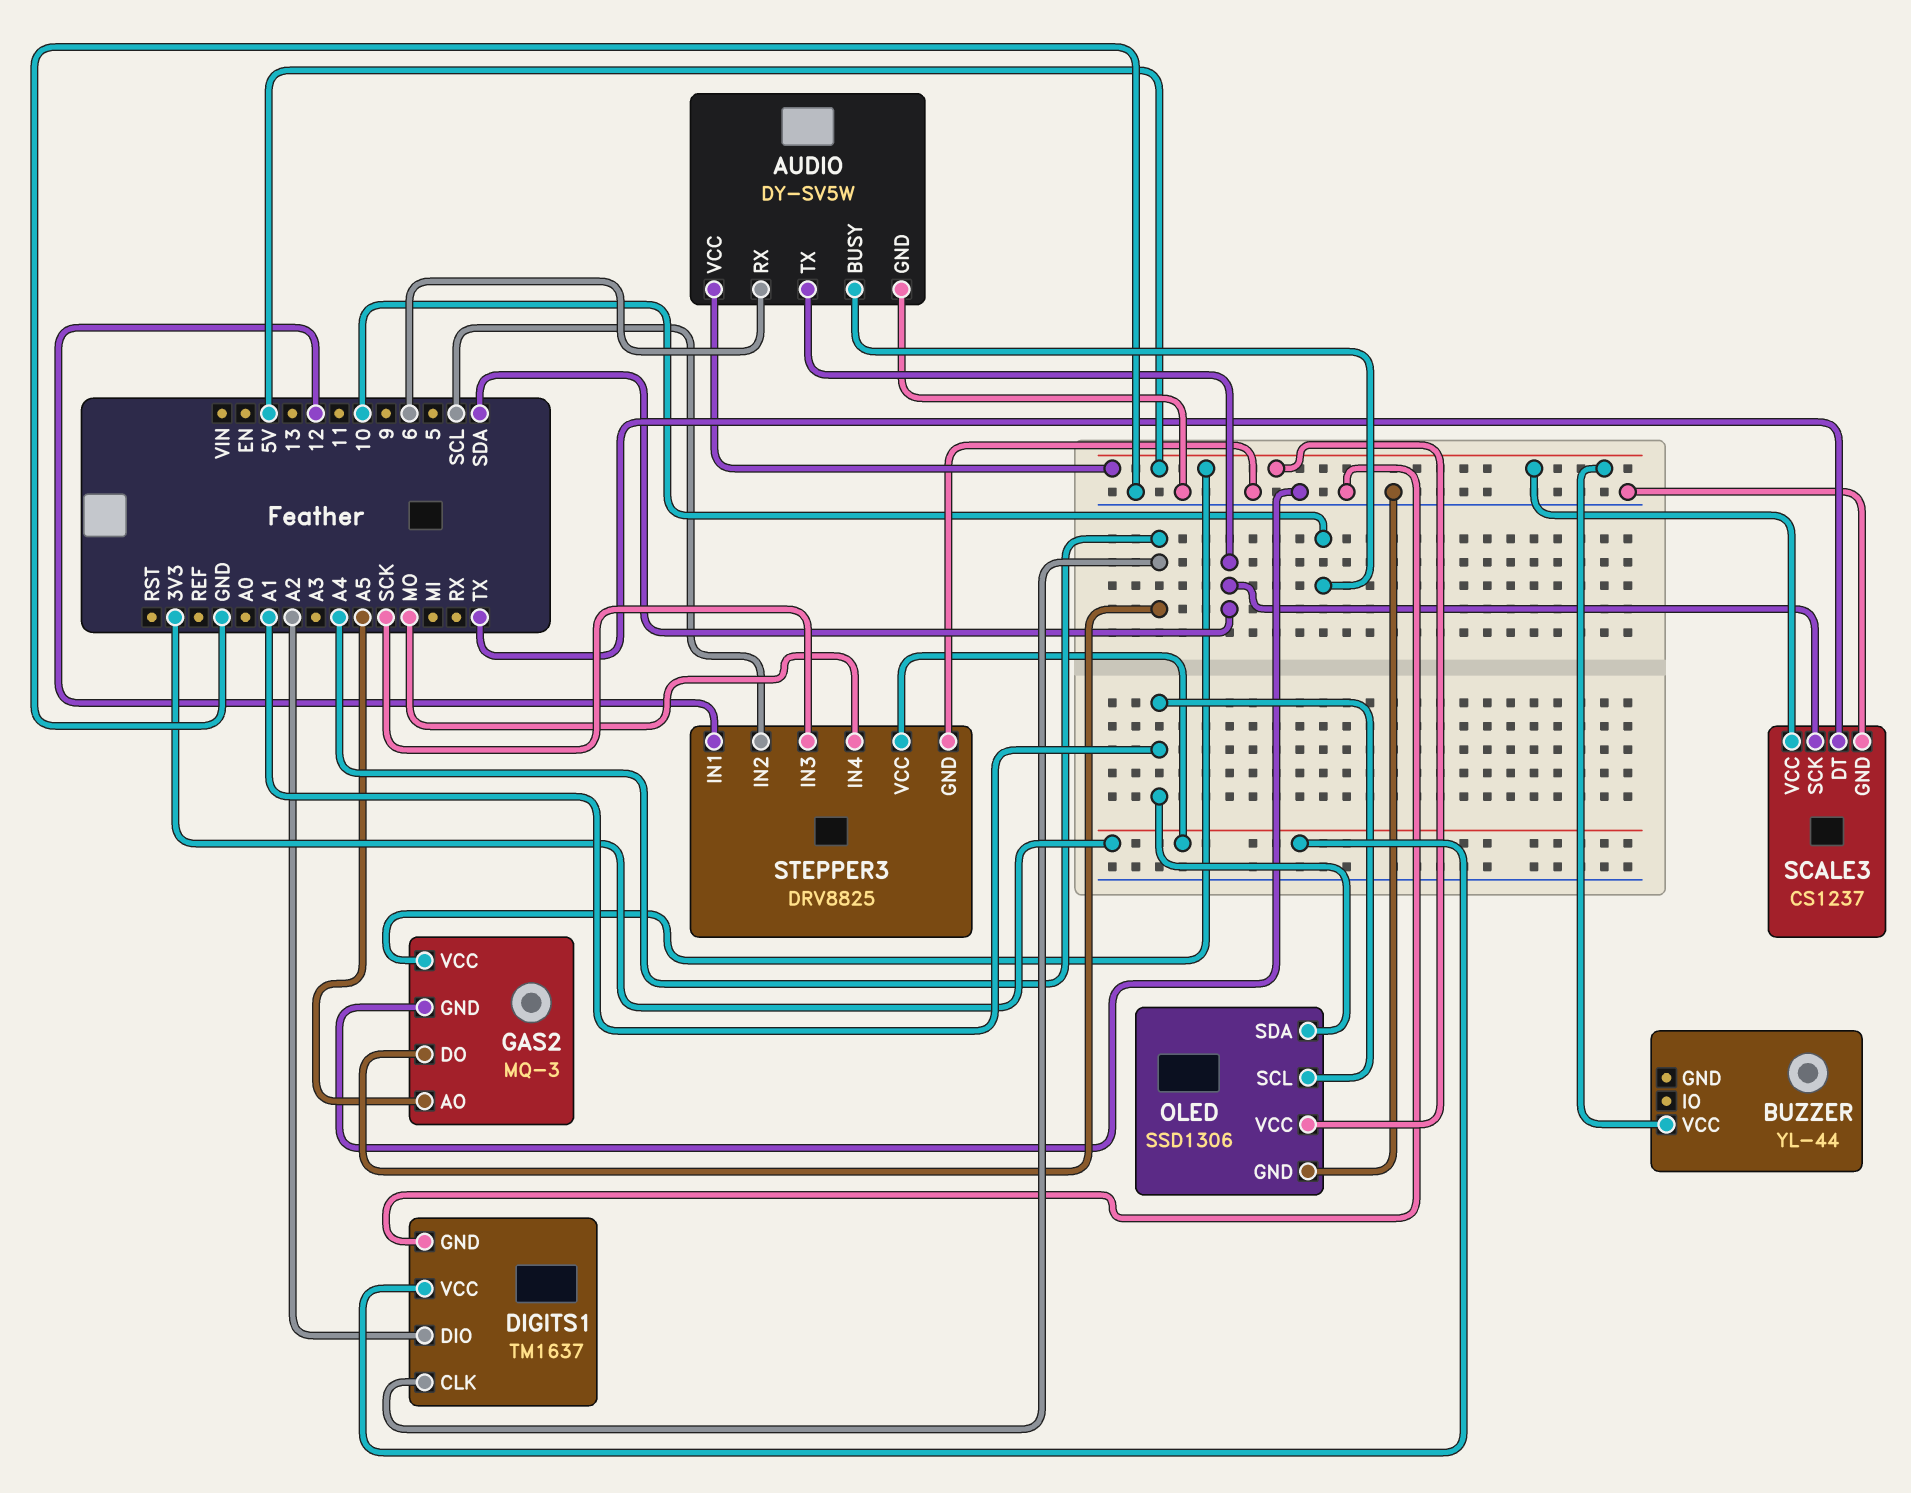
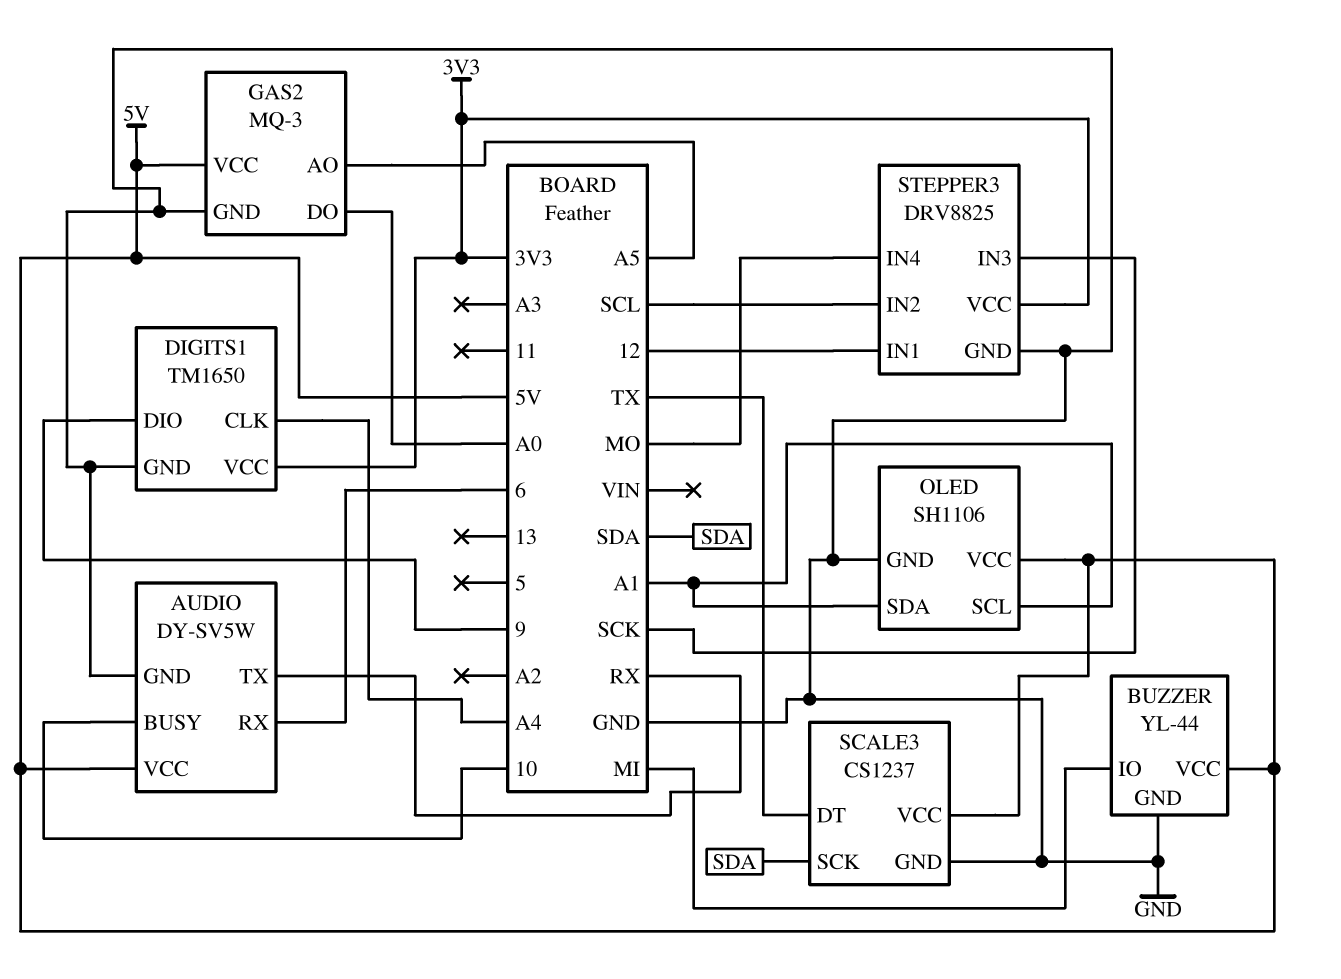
AUDIO pin TX: SDA -> RX
BUZZER pin GND: none -> GND
BUZZER pin IO: none -> MI
DIGITS1: TM1637 -> TM1650
DIGITS1 pin DIO: A2 -> 9
GAS2 pin DO: A4 -> A0
OLED: SSD1306 -> SH1106

